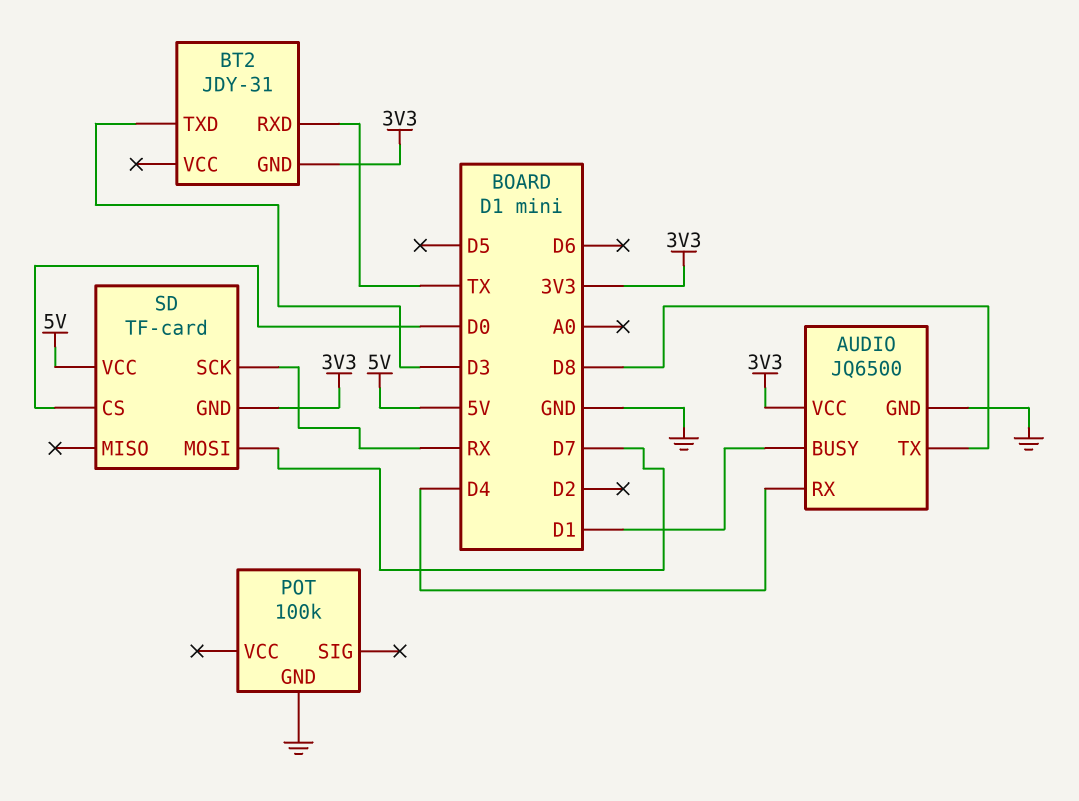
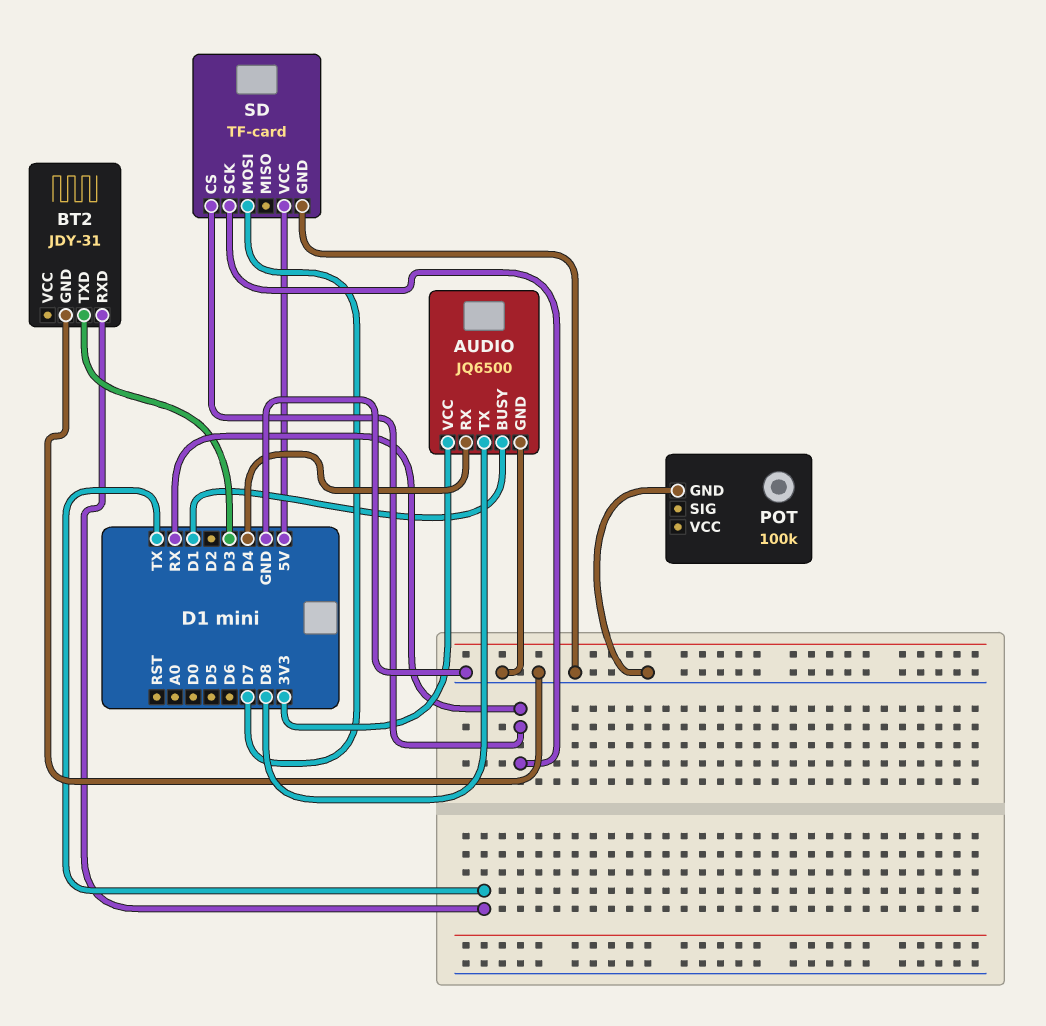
BT2 pin GND: 3V3 -> GND
SD pin CS: D0 -> RX
SD pin GND: 3V3 -> GND

